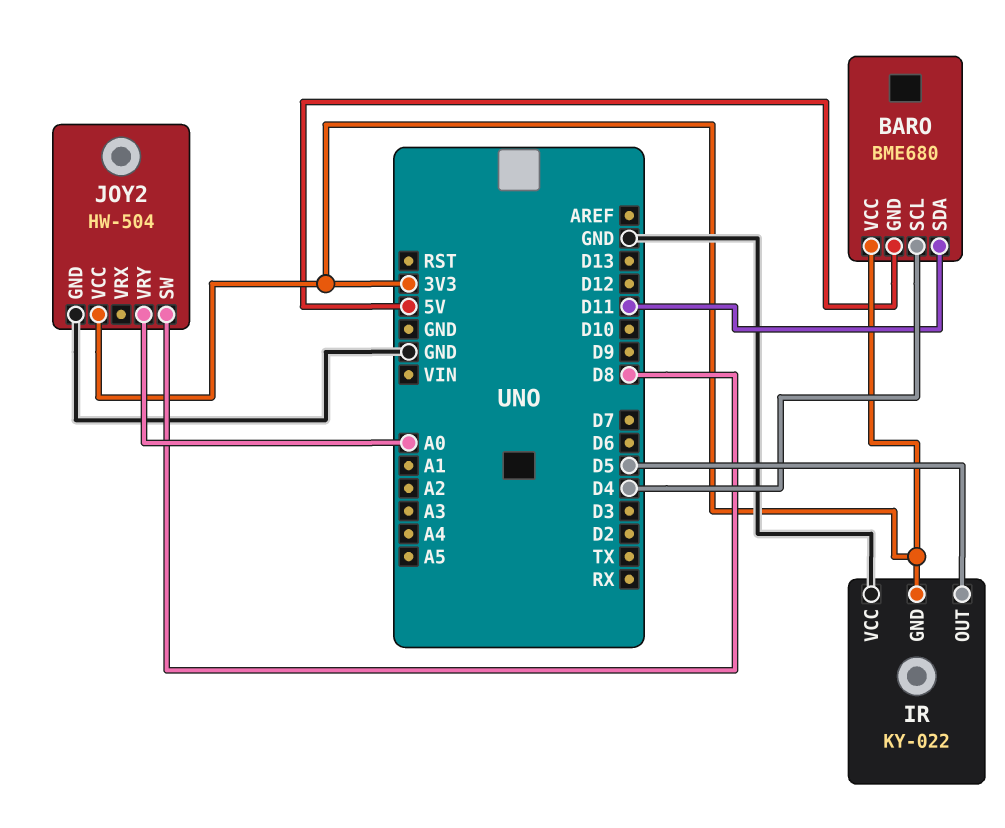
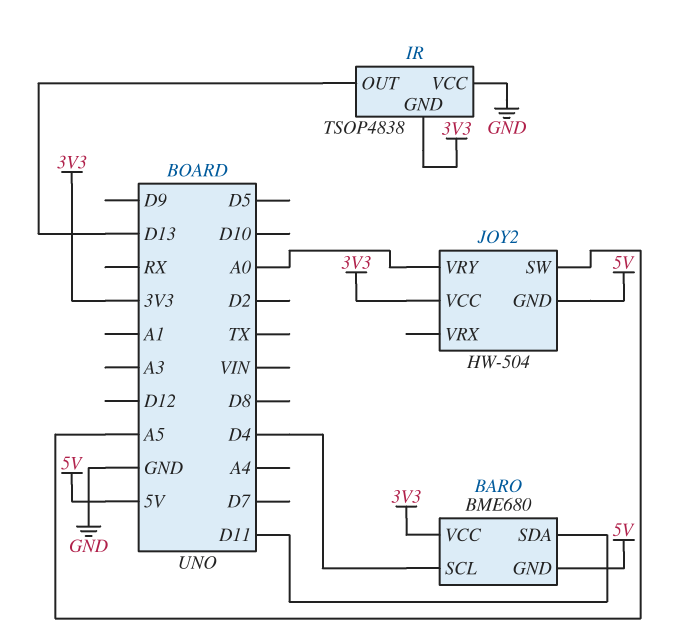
IR: KY-022 -> TSOP4838
IR pin OUT: D5 -> D13
JOY2 pin GND: GND -> 5V
JOY2 pin SW: D8 -> A5

